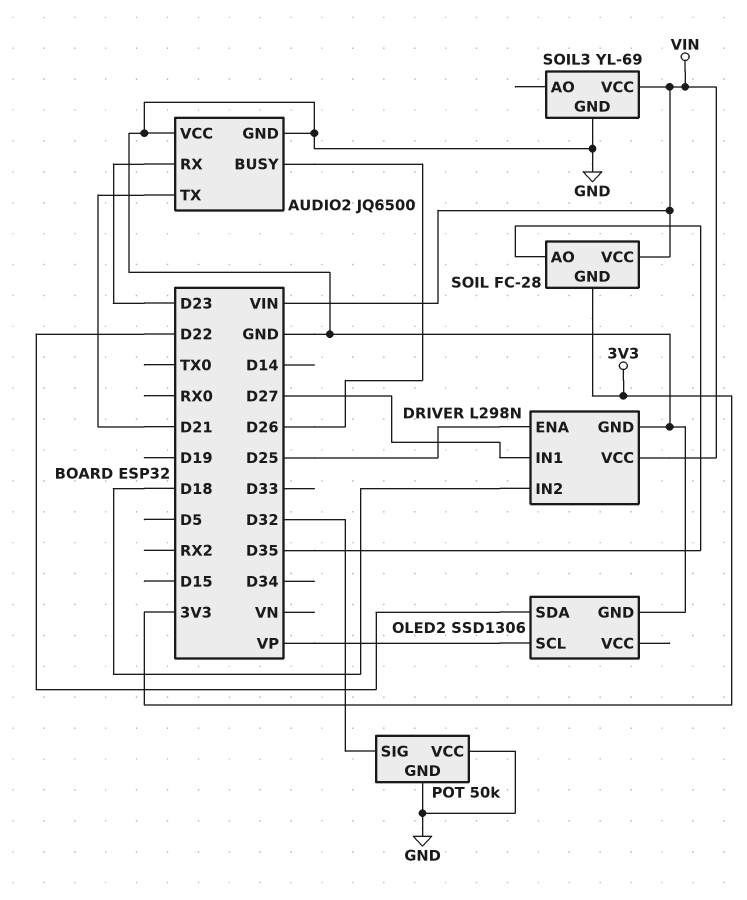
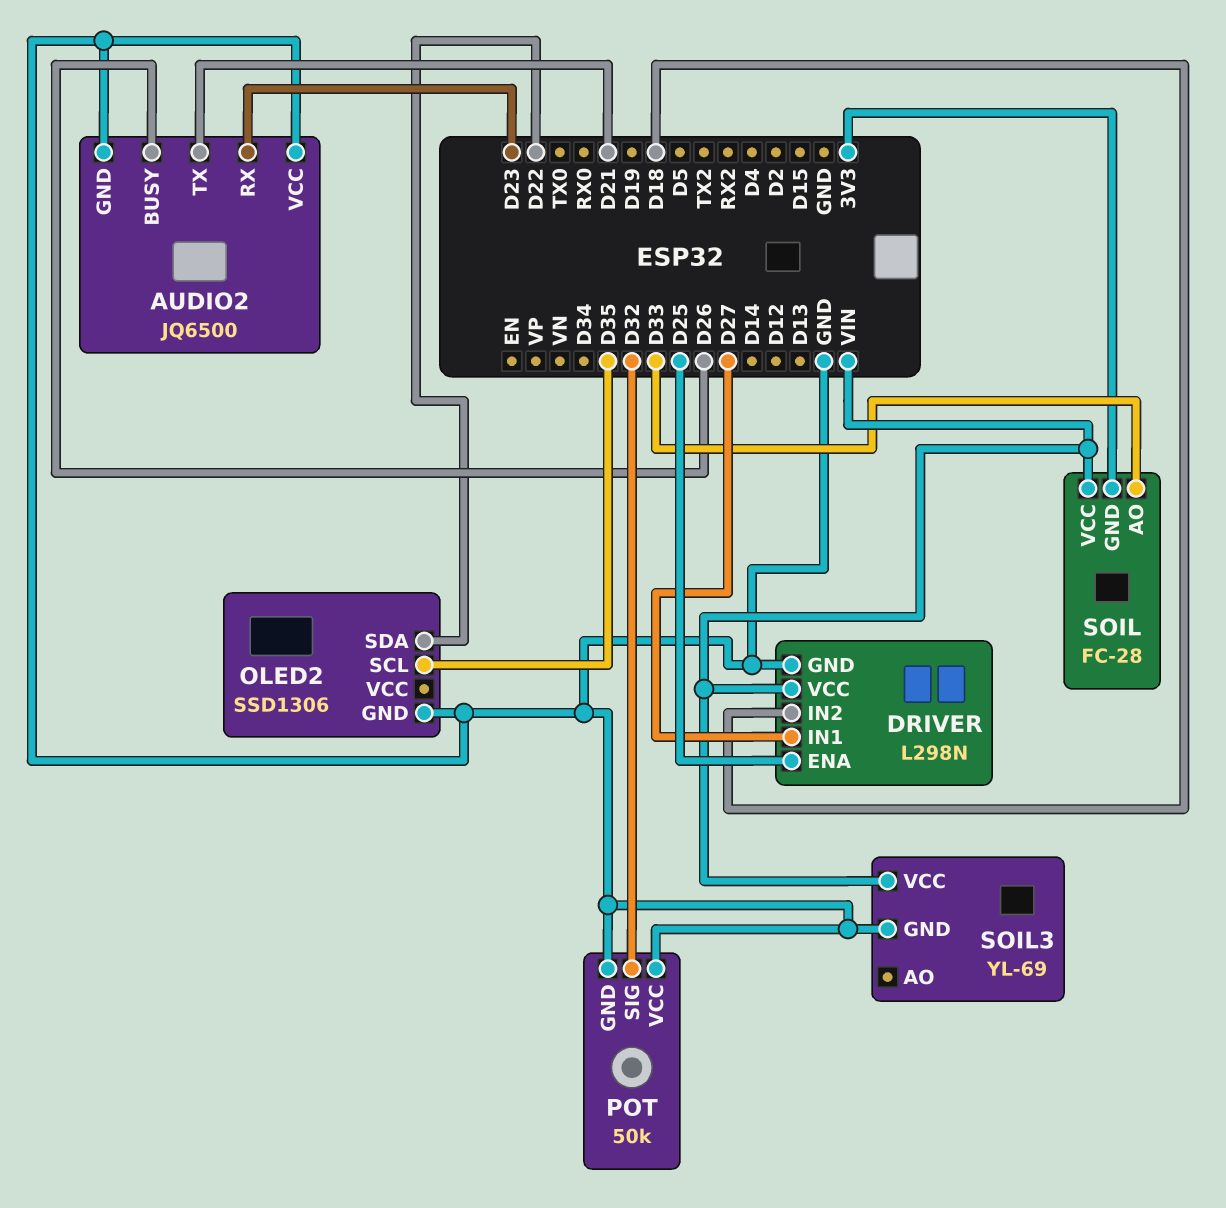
OLED2 pin SCL: VP -> D35
SOIL pin AO: D35 -> D33

